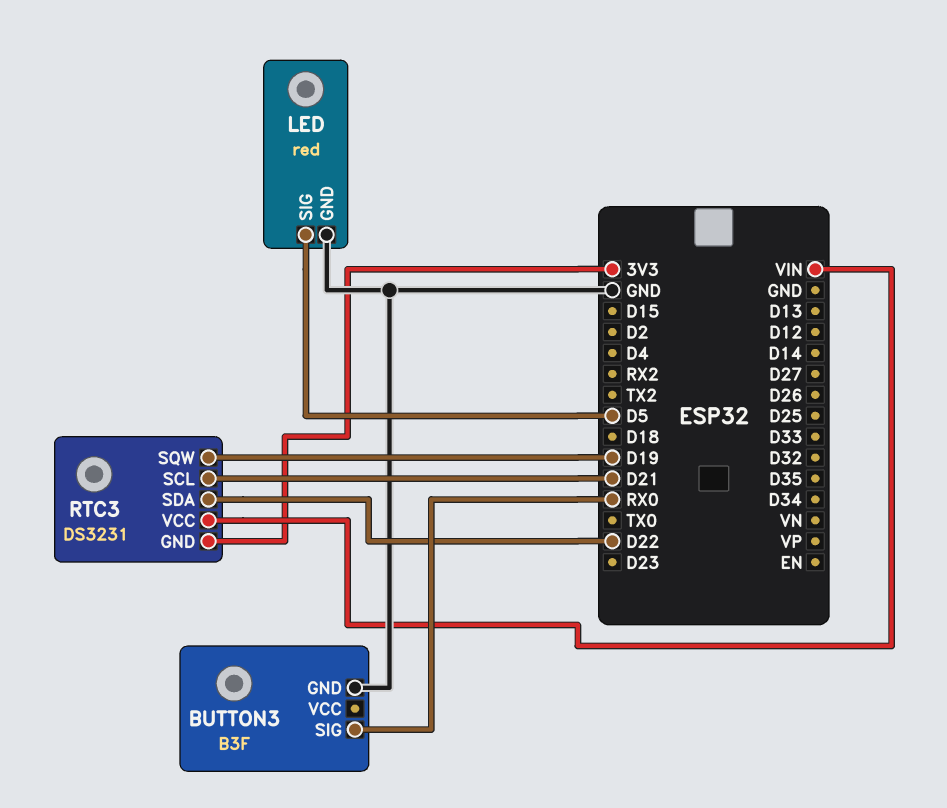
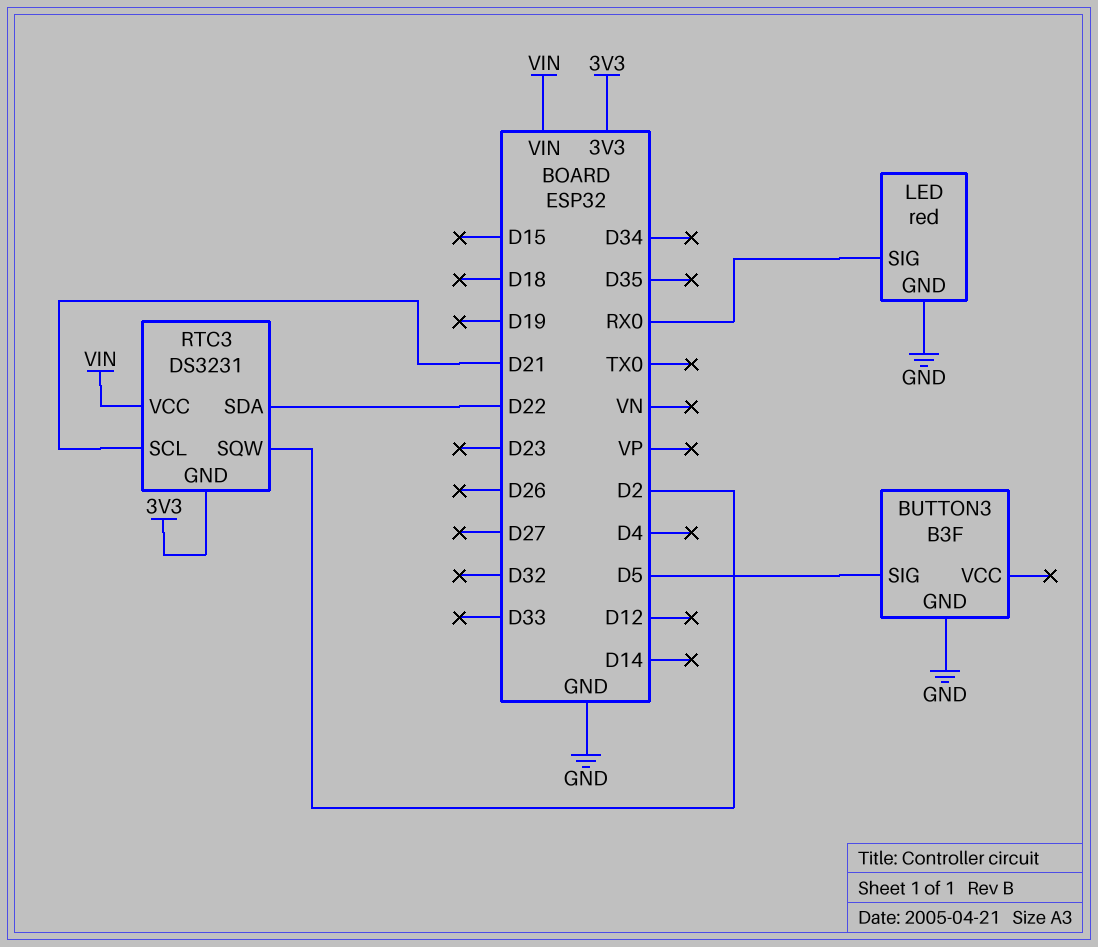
BUTTON3 pin SIG: RX0 -> D5
LED pin SIG: D5 -> RX0
RTC3 pin SQW: D19 -> D2

